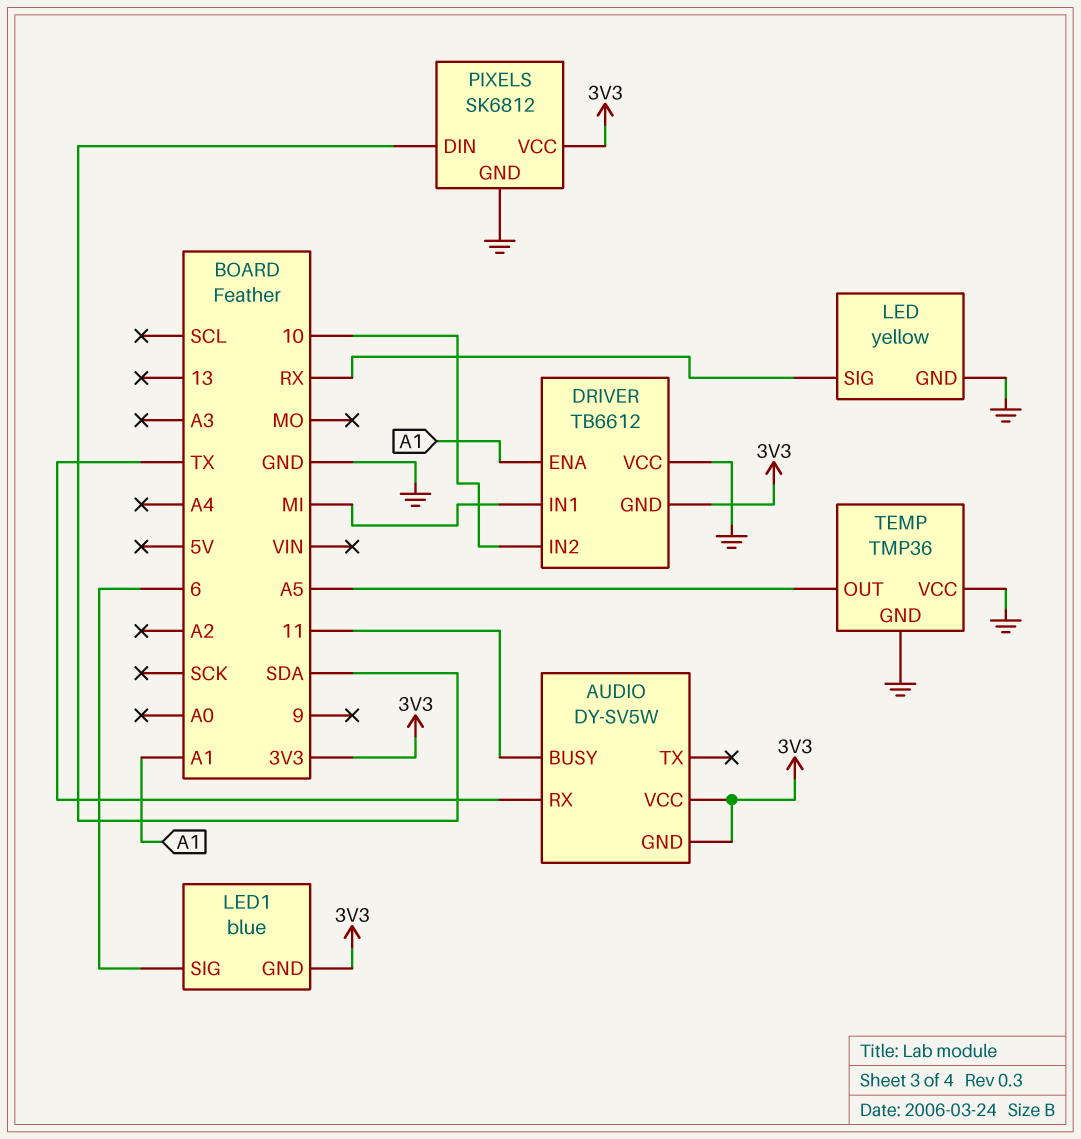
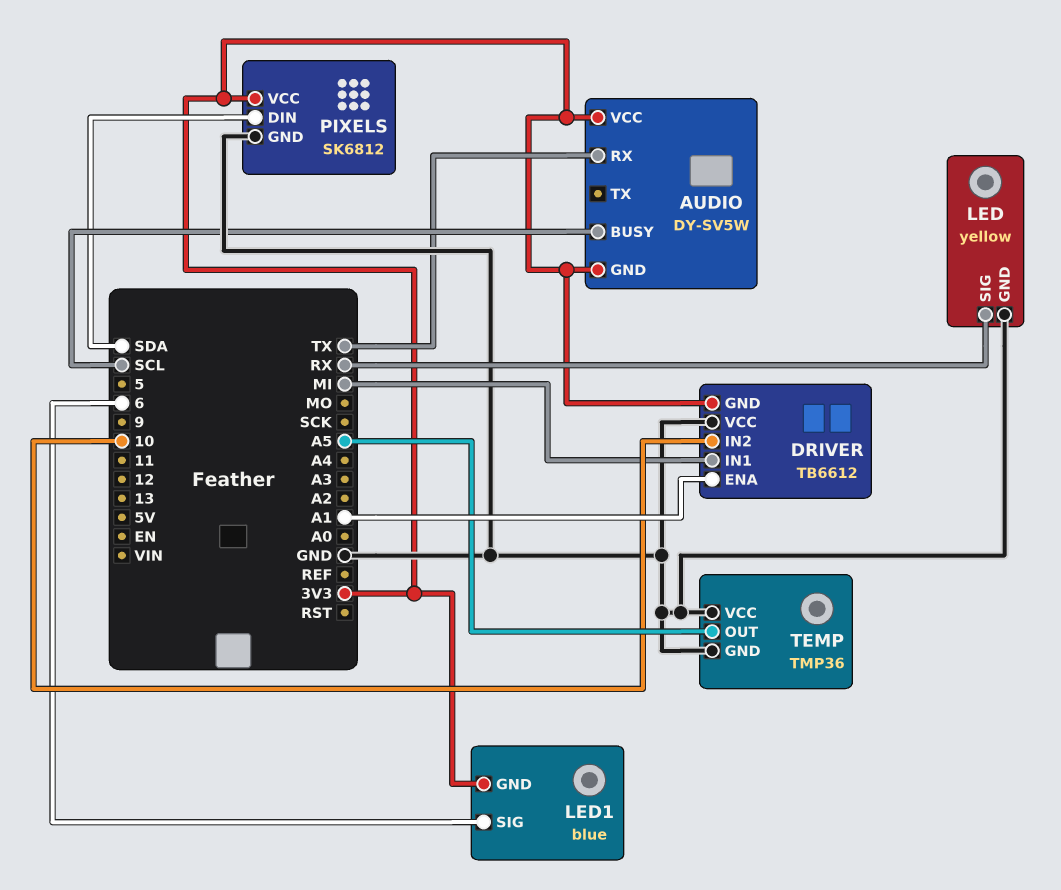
AUDIO pin BUSY: 11 -> SCL

